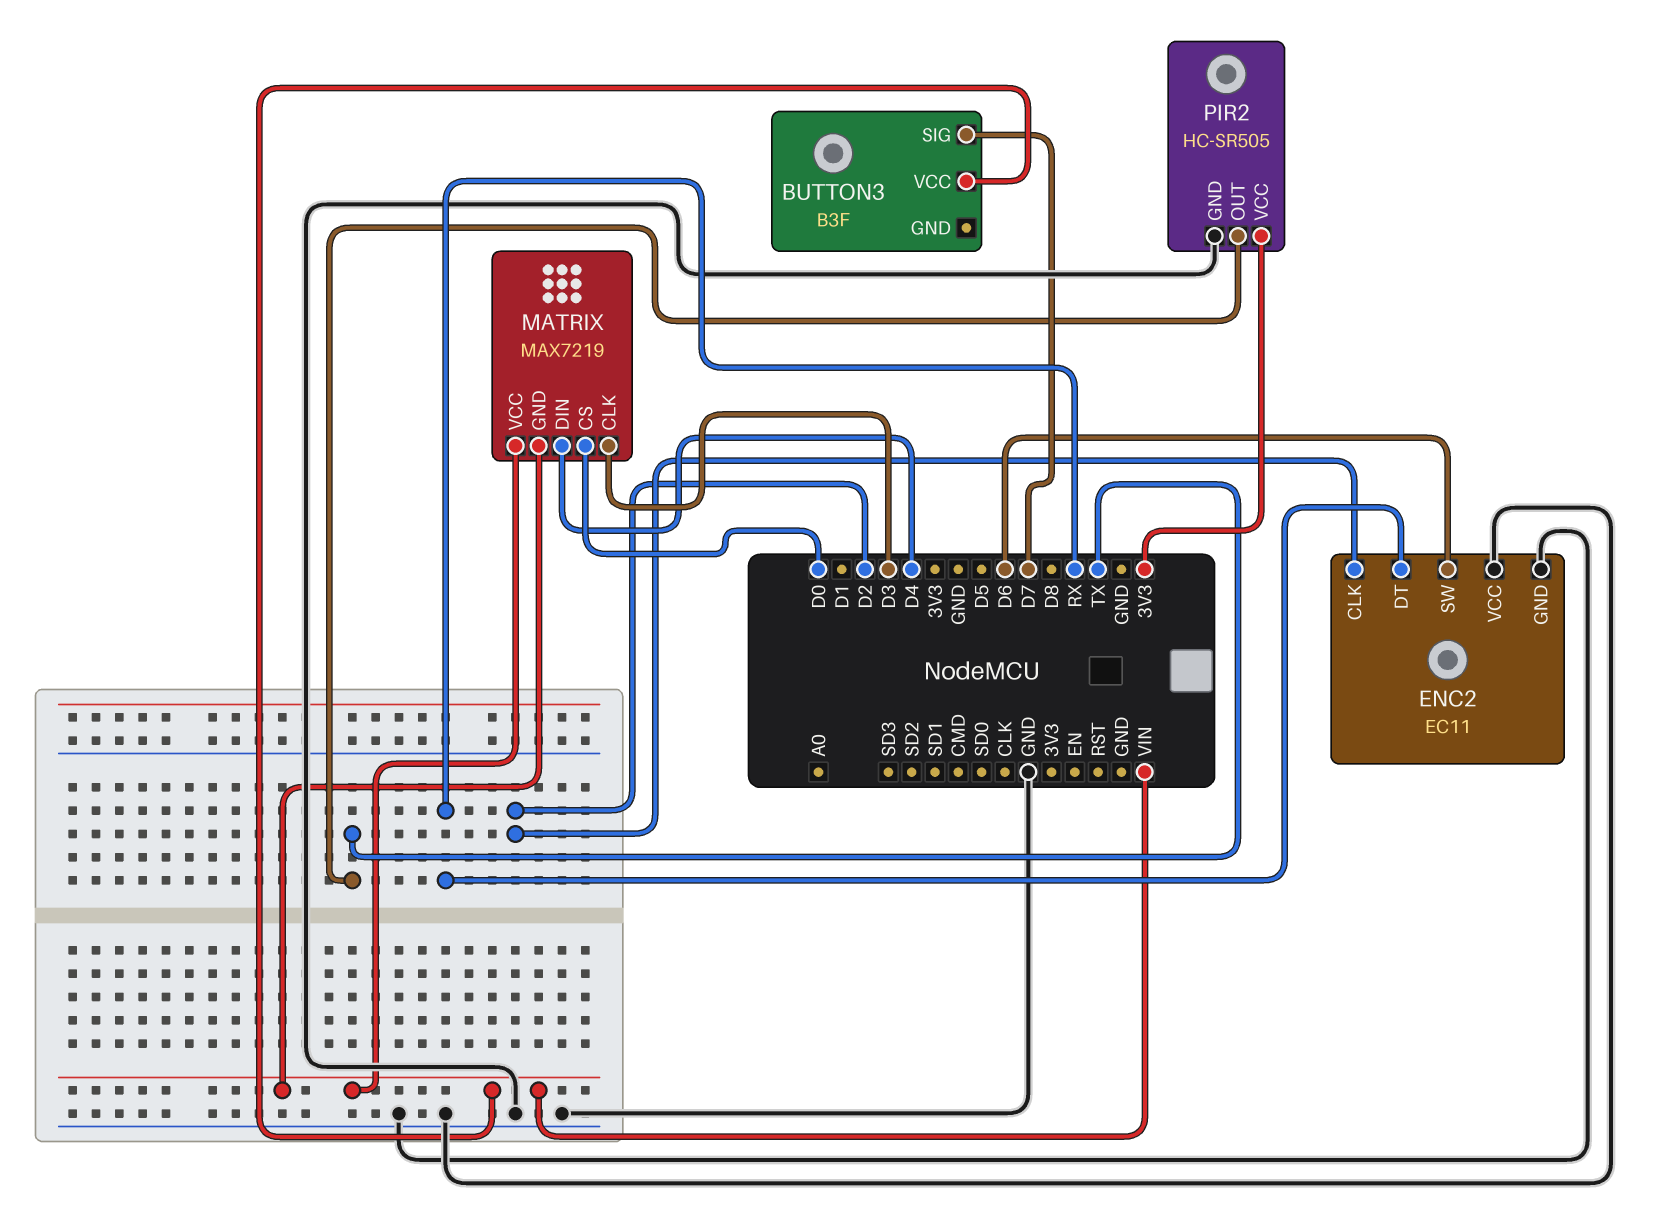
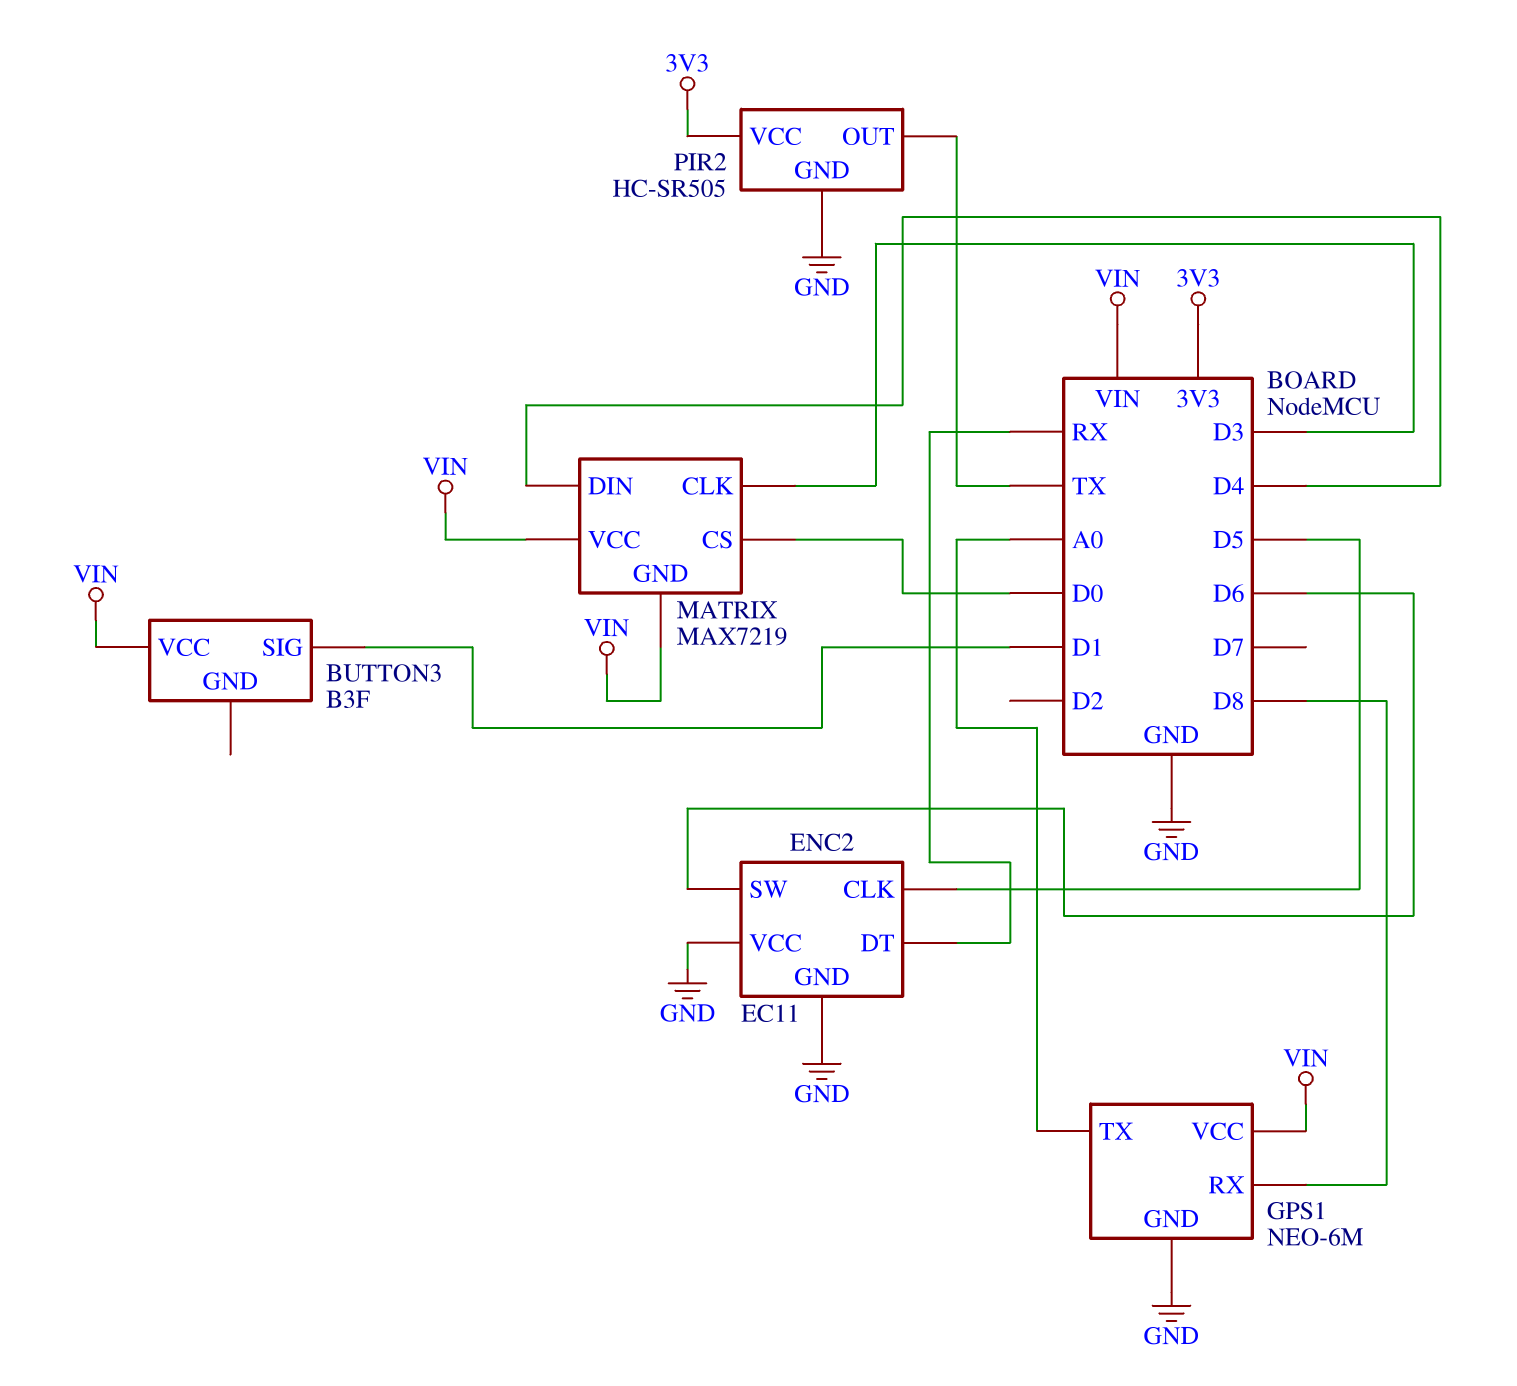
BUTTON3 pin SIG: D7 -> D1
ENC2 pin CLK: D2 -> D5
GPS1: none -> NEO-6M
GPS1 pin GND: none -> GND
GPS1 pin RX: none -> D8
GPS1 pin TX: none -> A0
GPS1 pin VCC: none -> VIN

